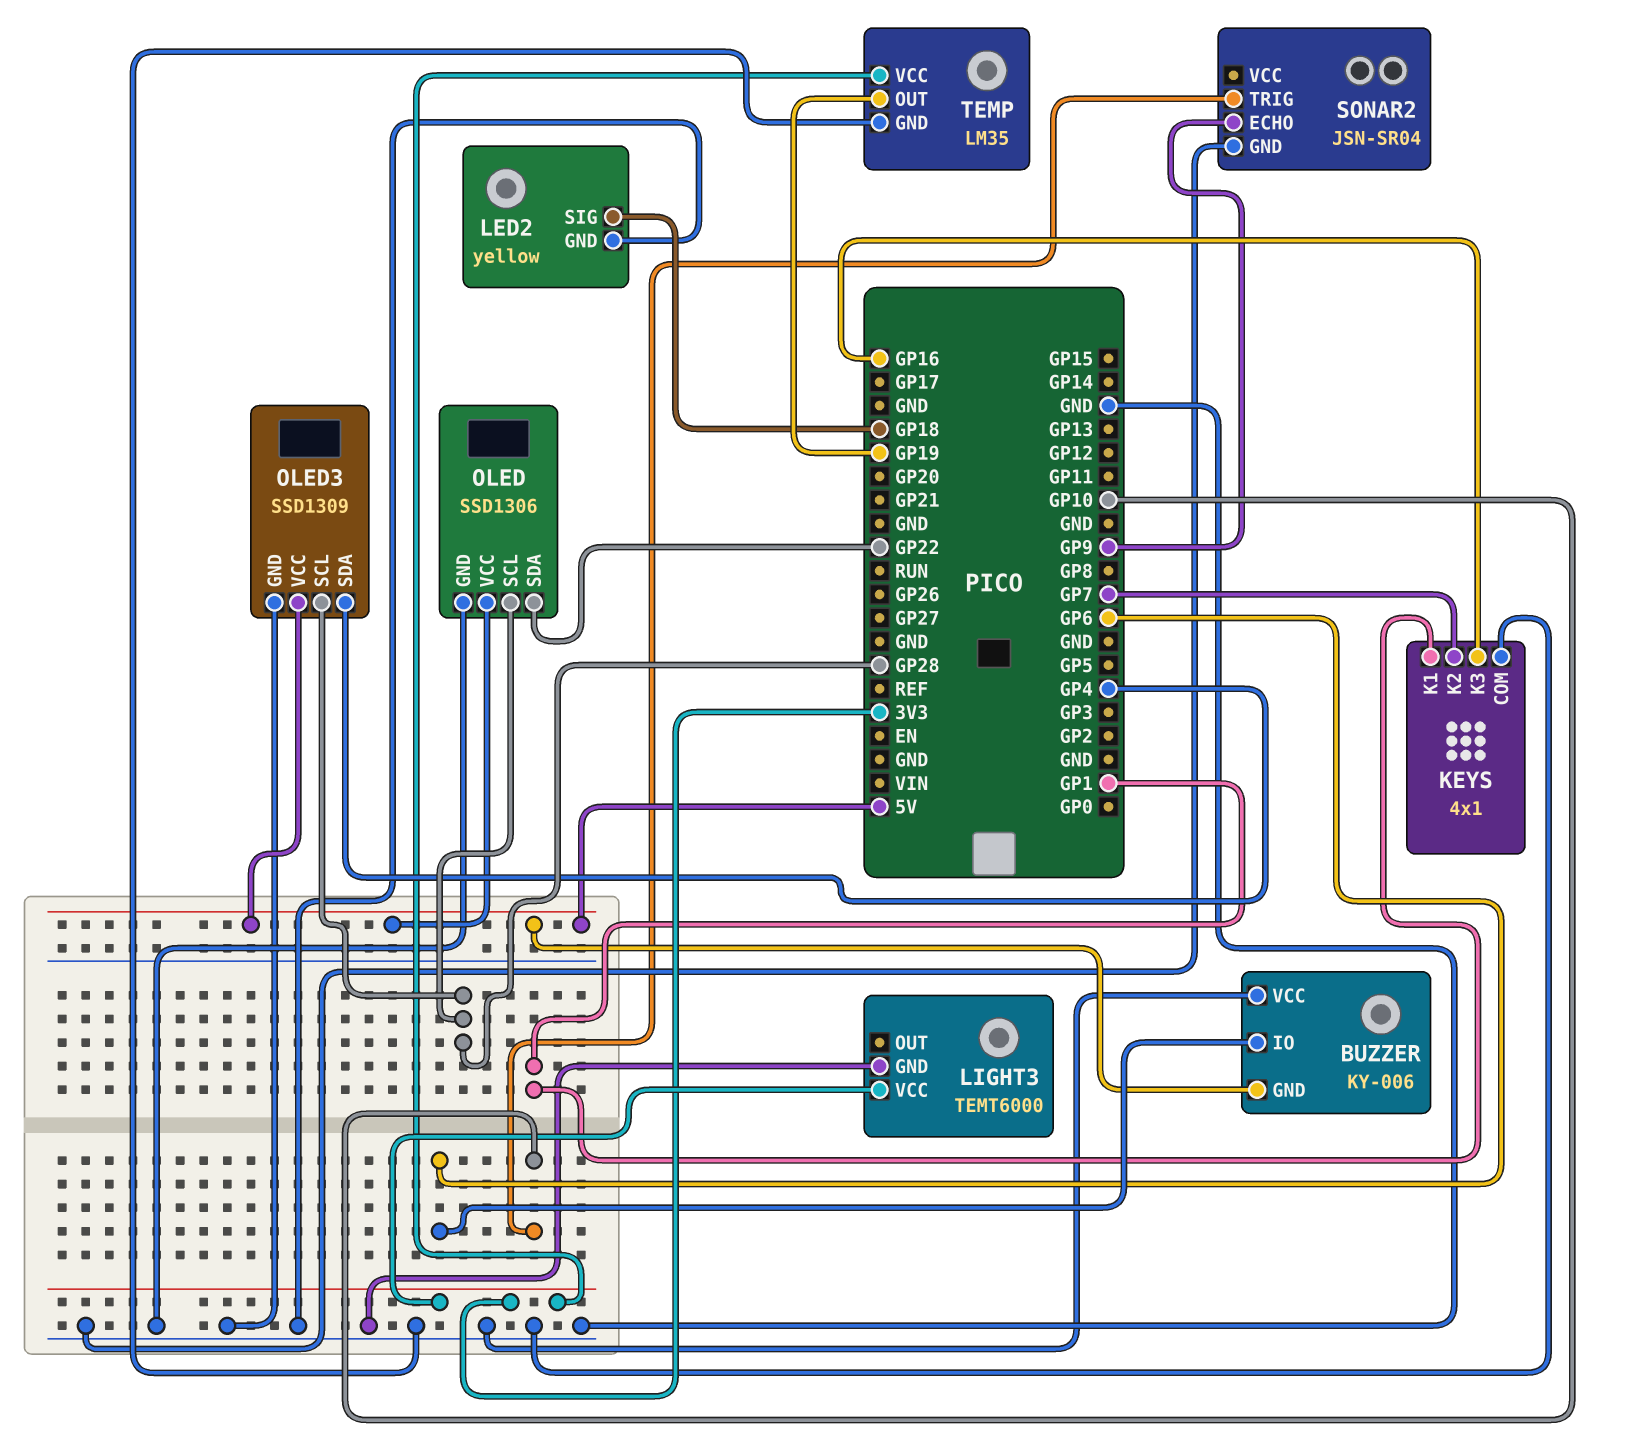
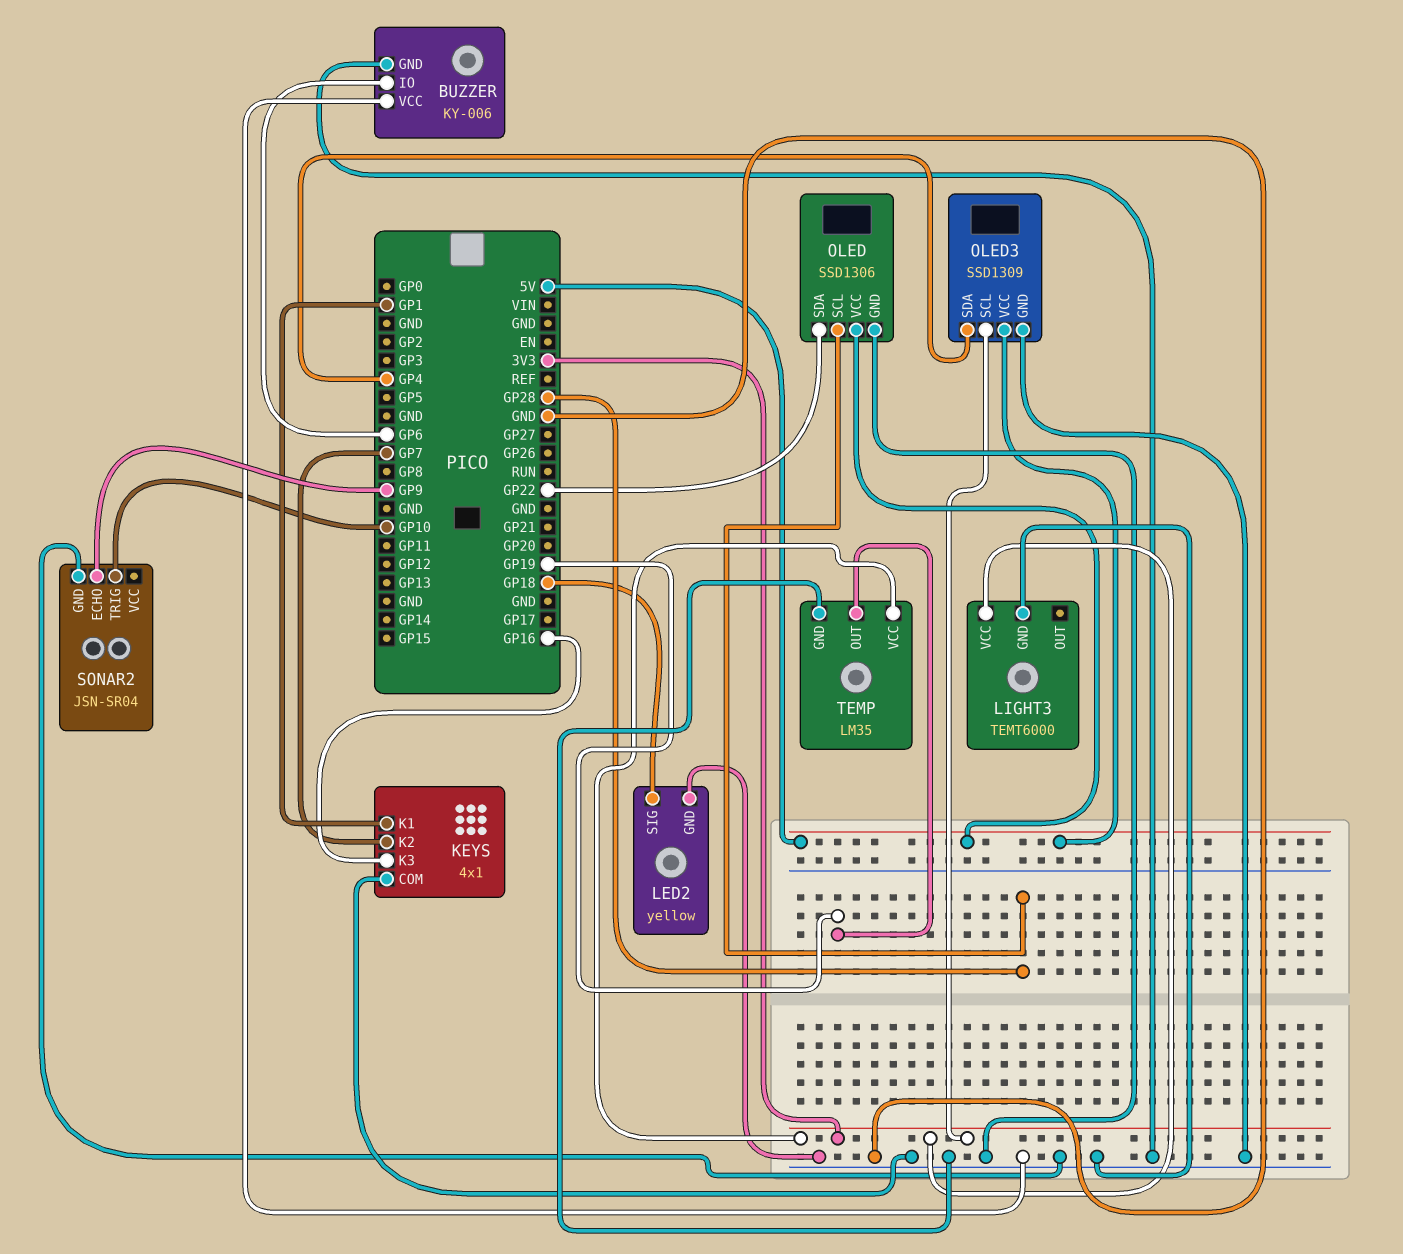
BUZZER pin GND: 5V -> GND
OLED3 pin SCL: GP28 -> 3V3

